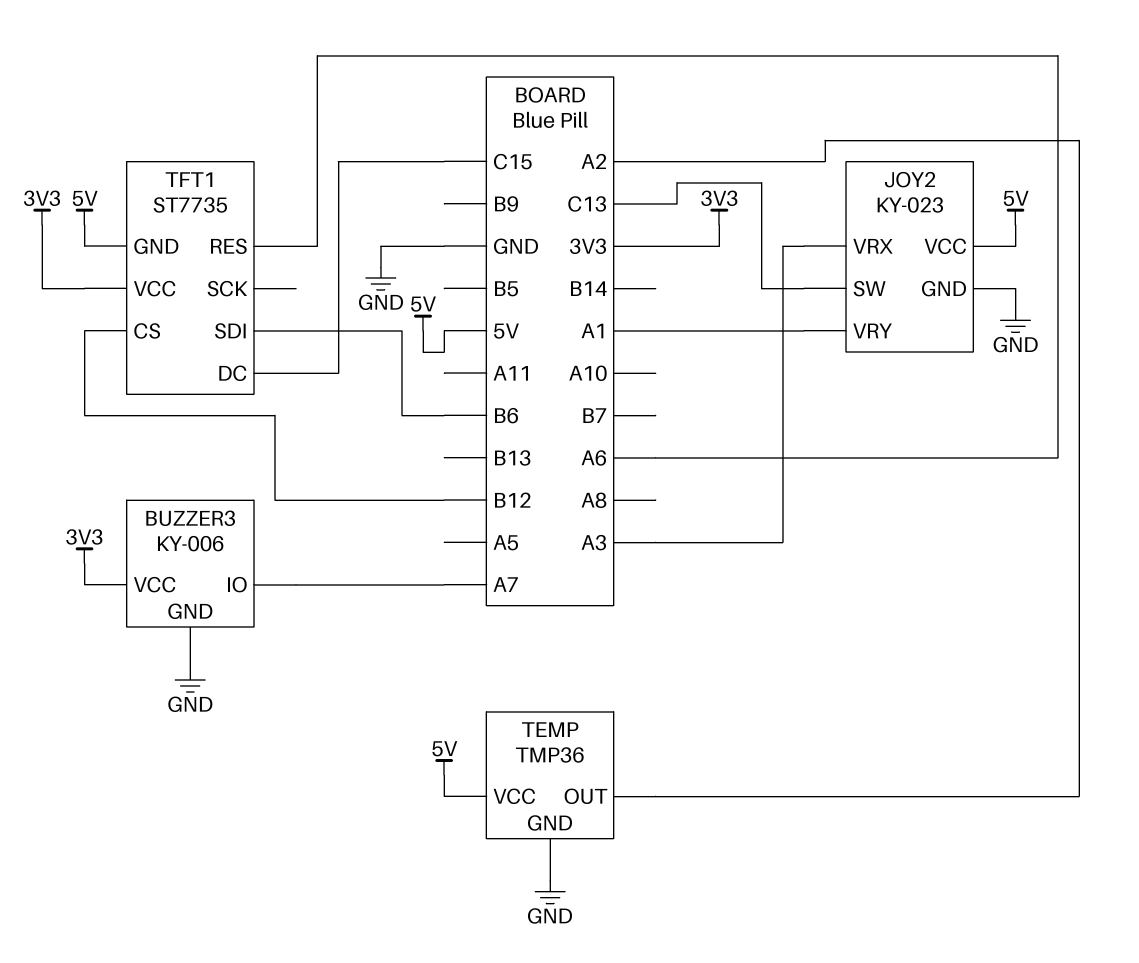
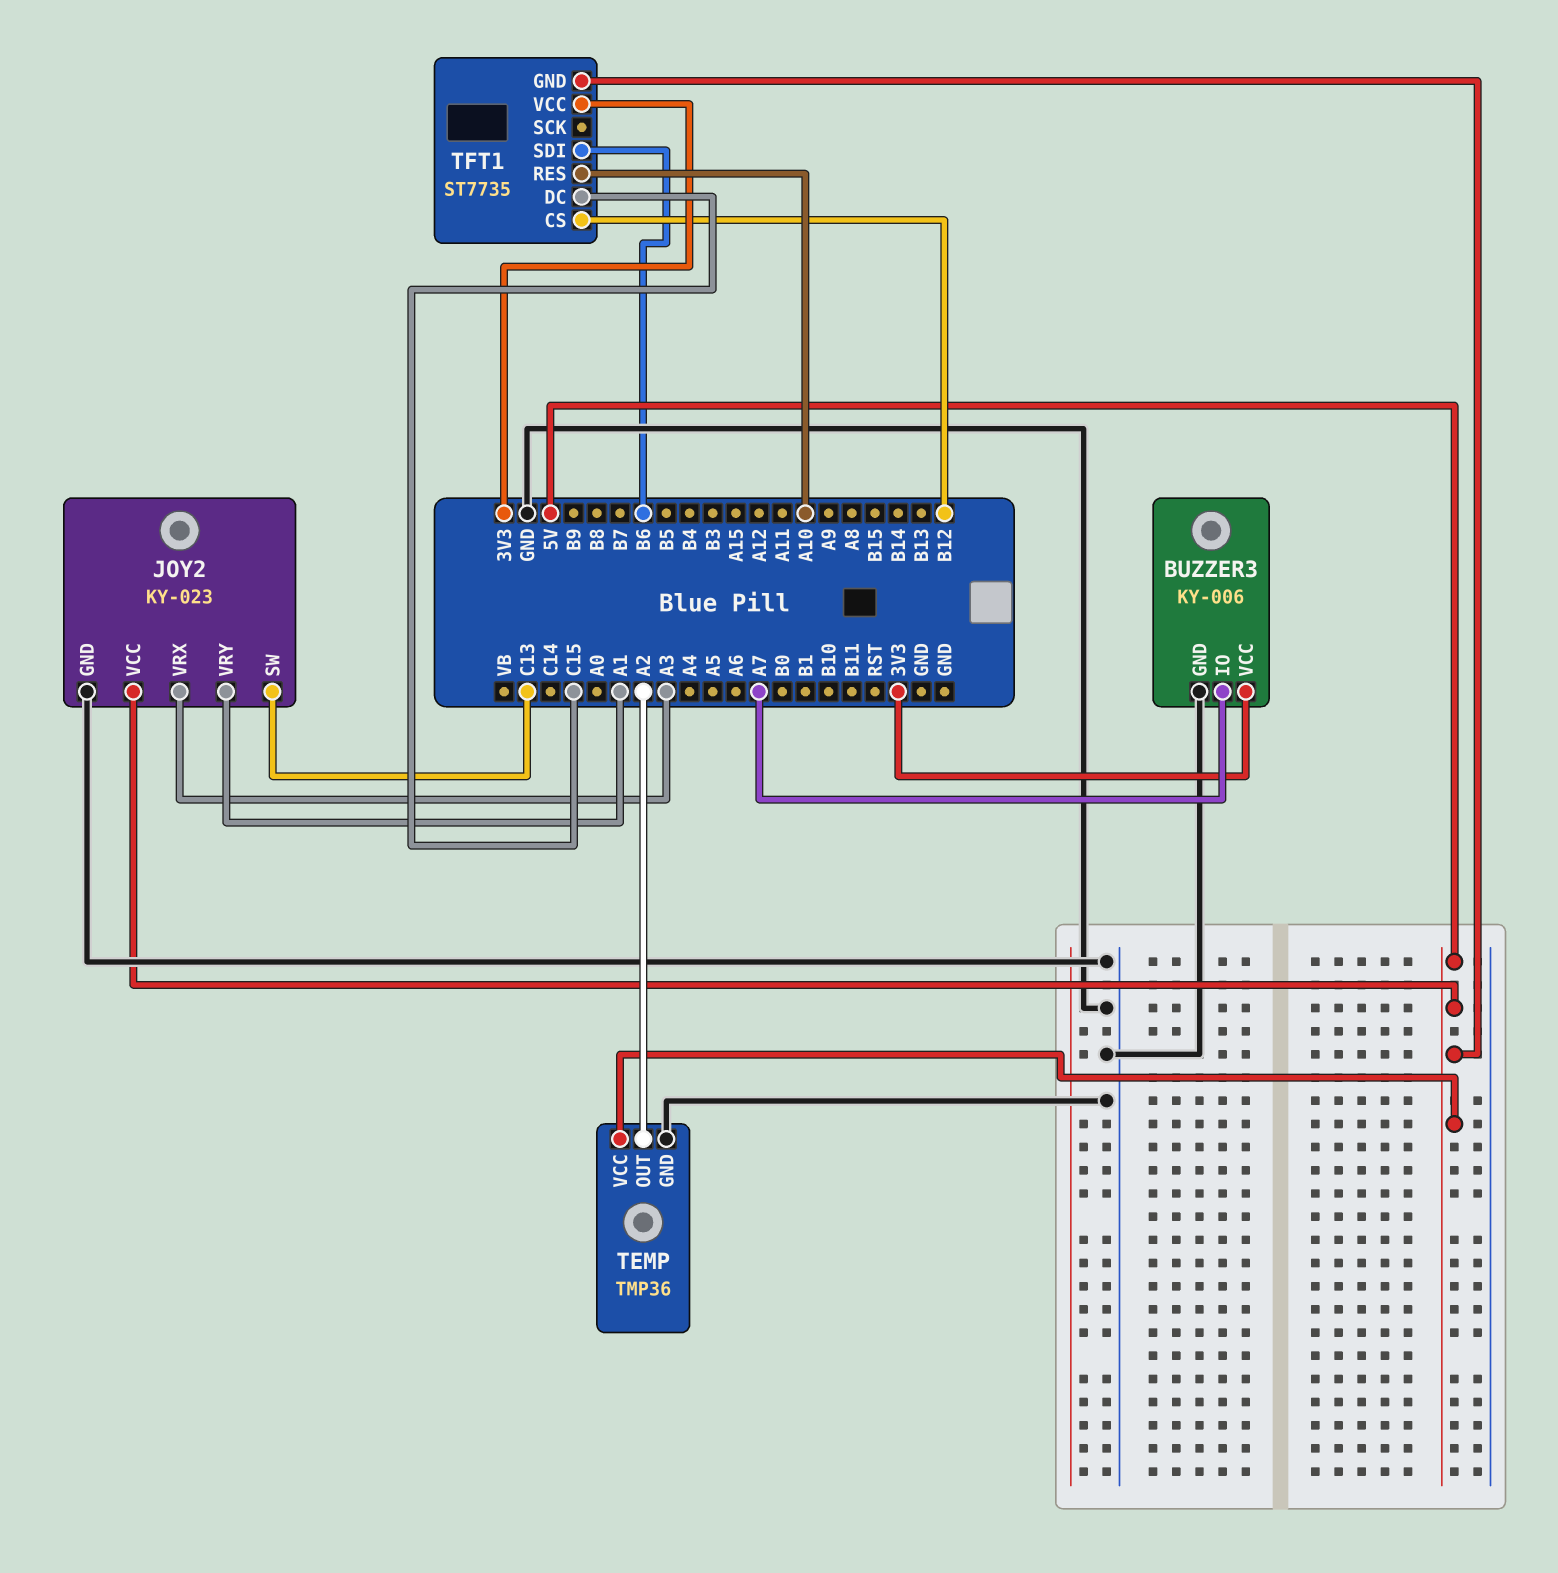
TFT1 pin RES: A6 -> A10

